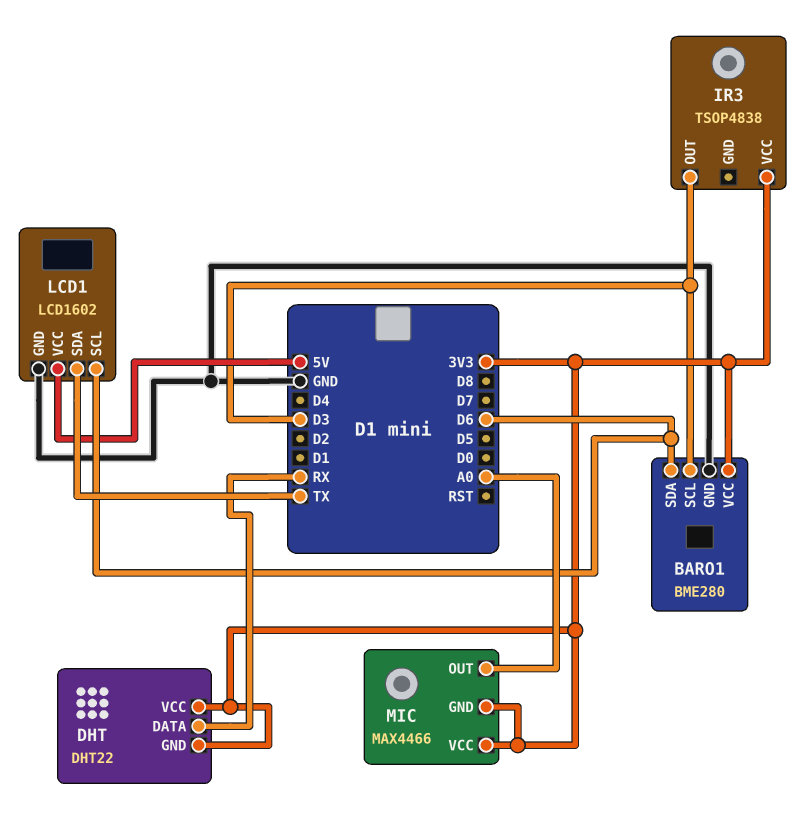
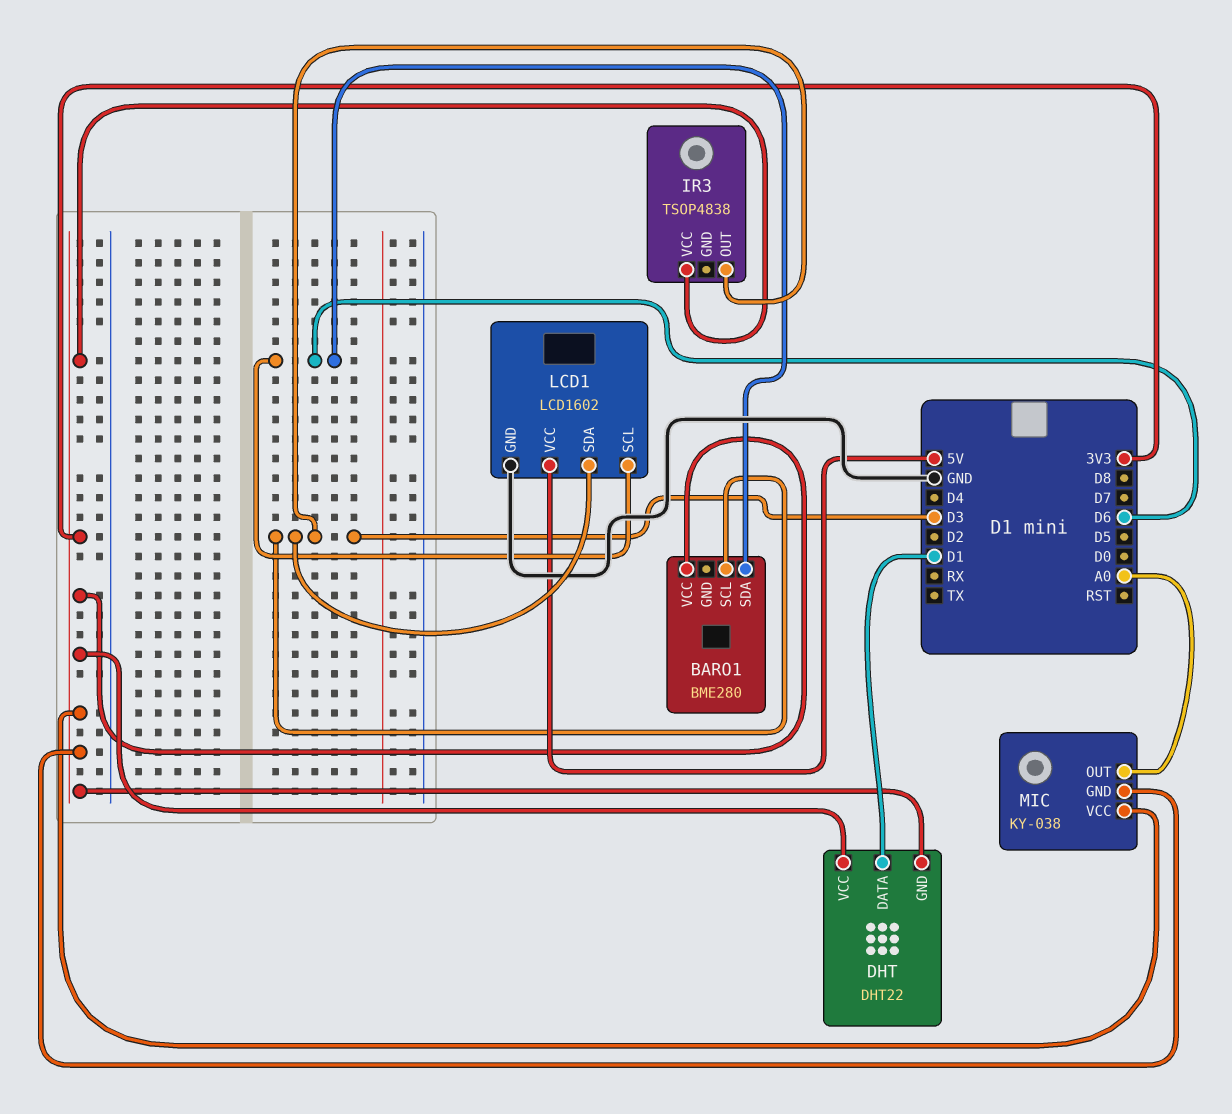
BARO1 pin GND: GND -> none
DHT pin DATA: RX -> D1
LCD1 pin SDA: TX -> D3
MIC: MAX4466 -> KY-038

